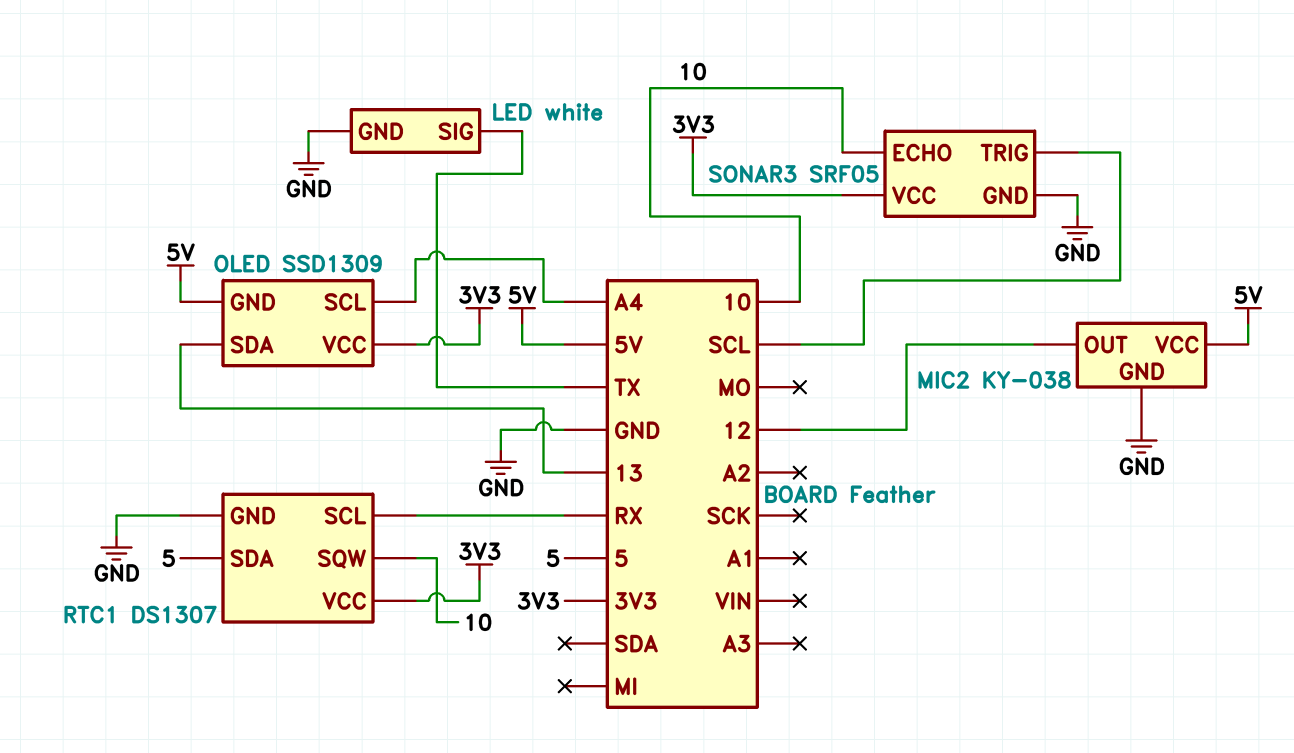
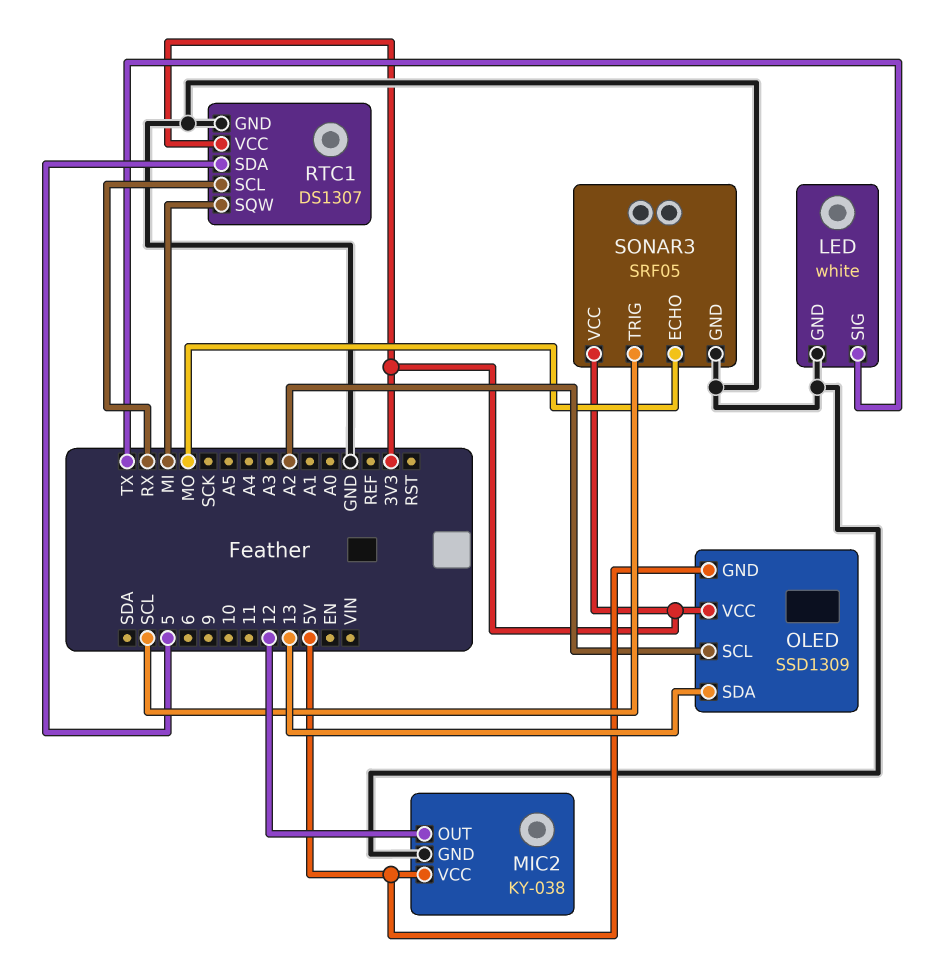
OLED pin SCL: A4 -> A2
RTC1 pin SQW: 10 -> MI
SONAR3 pin ECHO: 10 -> MO

